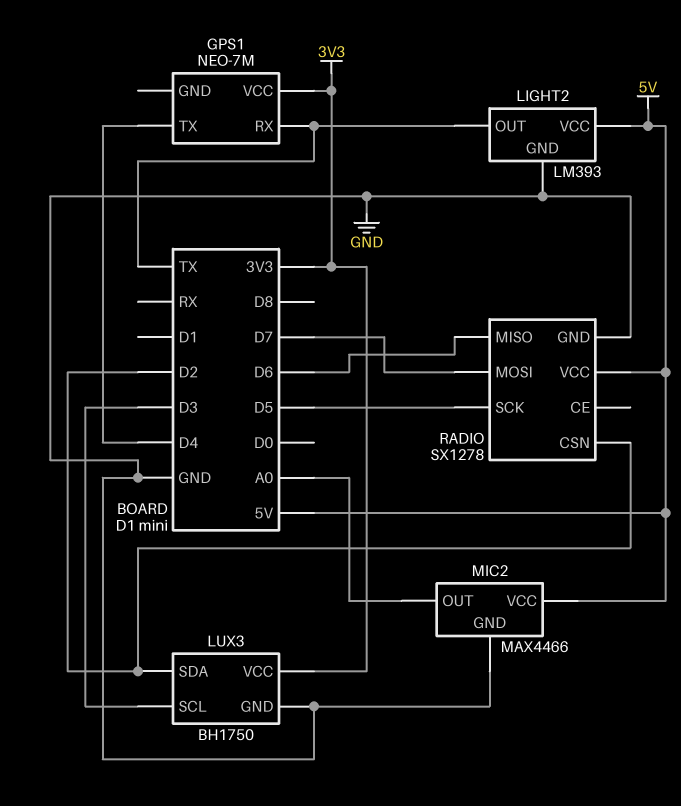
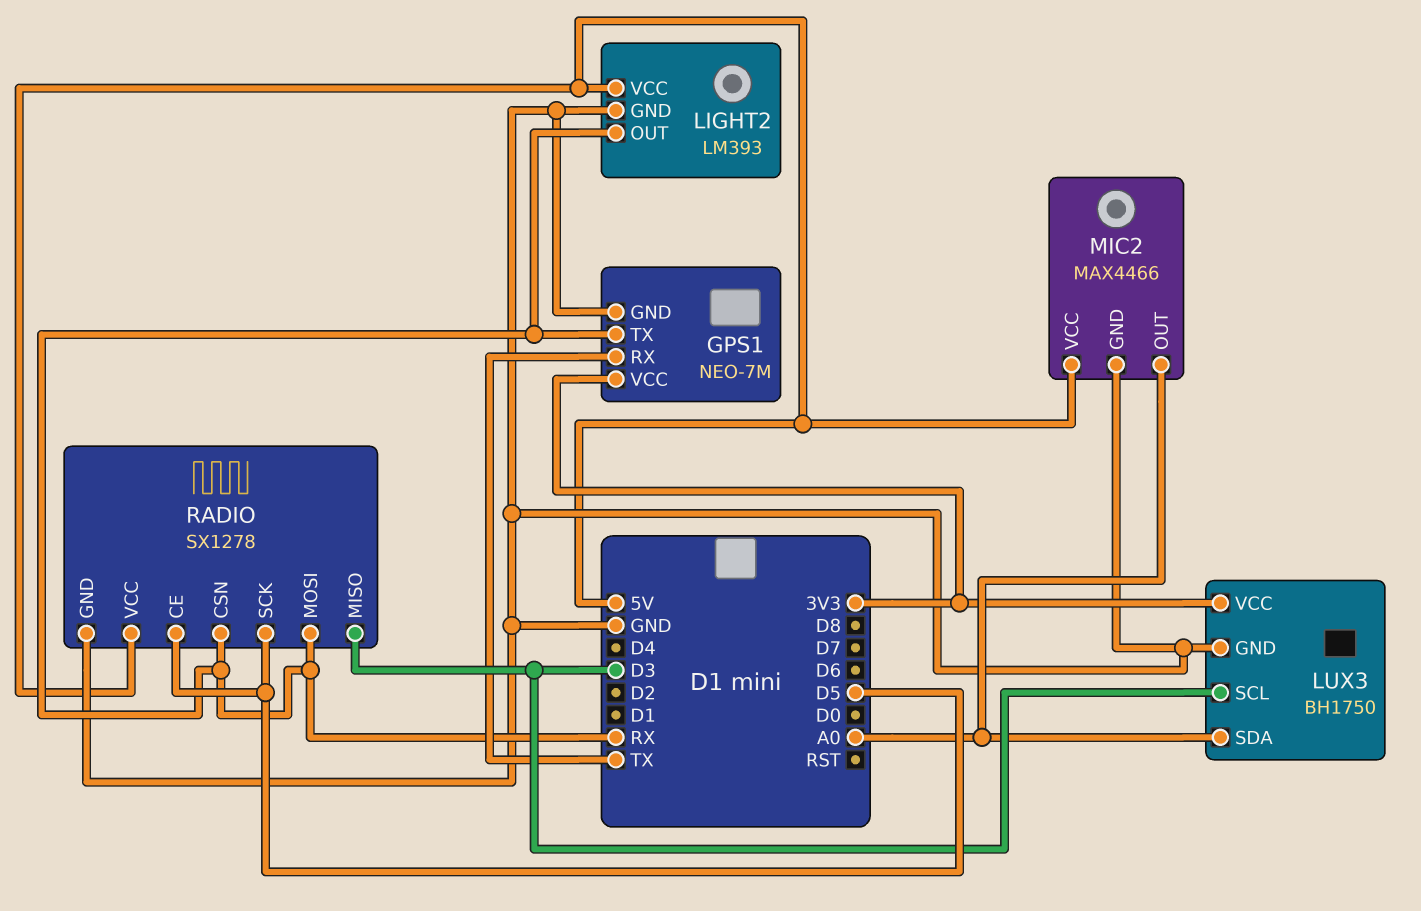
GPS1 pin GND: none -> GND
GPS1 pin TX: D4 -> RX
LIGHT2 pin OUT: TX -> RX
LUX3 pin SDA: D2 -> A0
RADIO pin CE: none -> D5
RADIO pin CSN: D2 -> RX
RADIO pin MISO: D6 -> D3
RADIO pin MOSI: D7 -> RX

